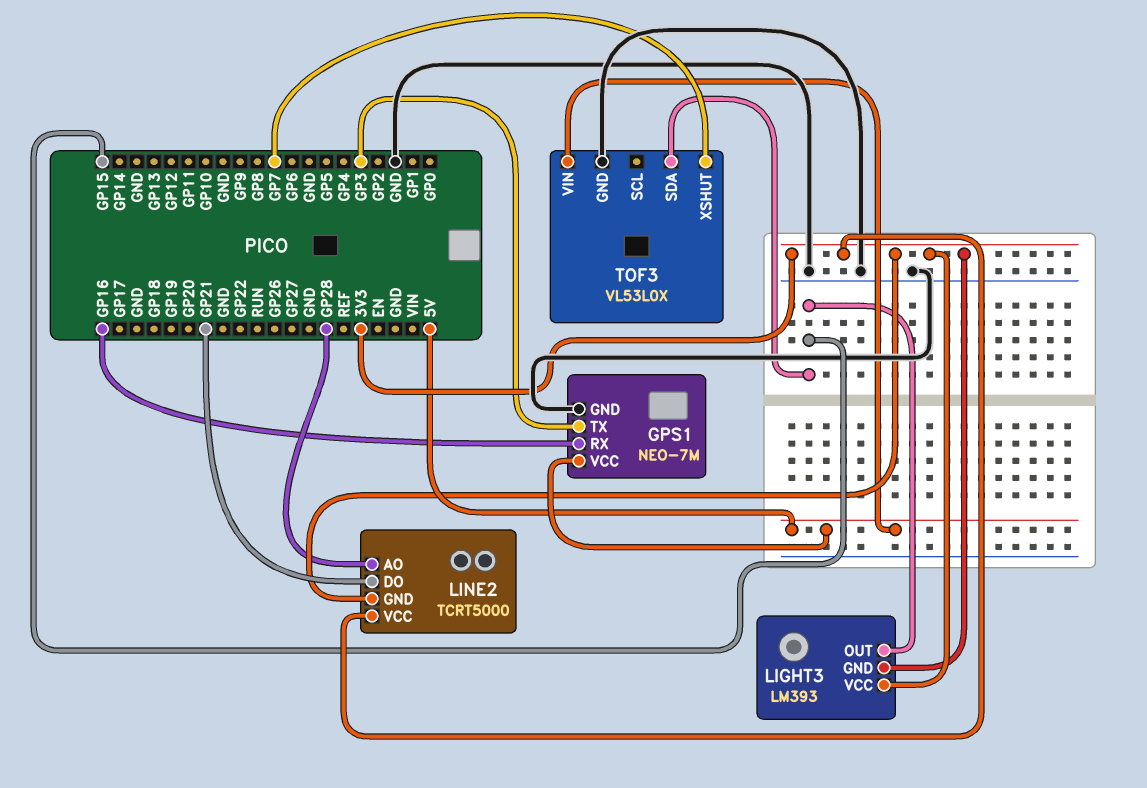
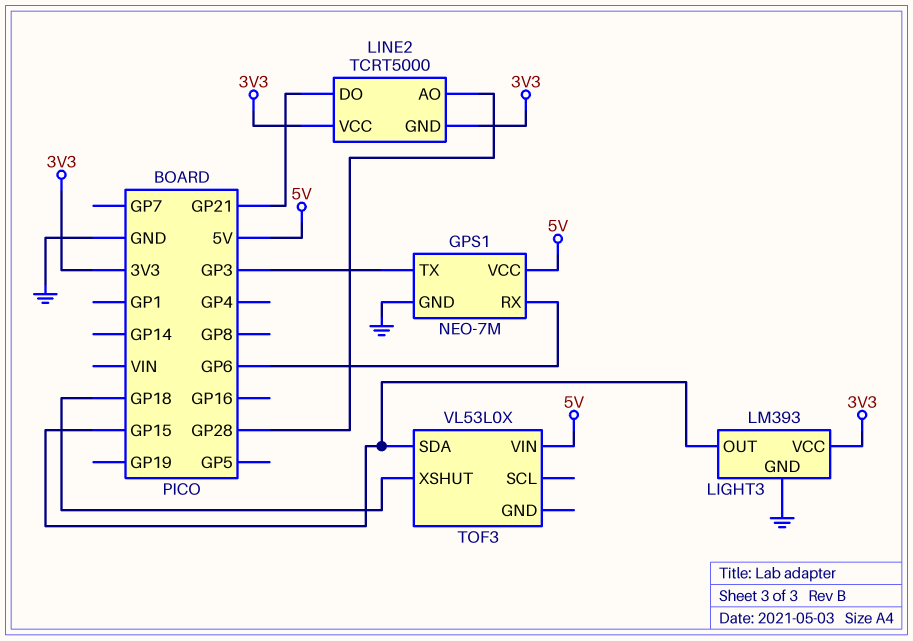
GPS1 pin RX: GP16 -> GP6
LIGHT3 pin GND: 3V3 -> GND
TOF3 pin GND: GND -> none
TOF3 pin XSHUT: GP7 -> GP18

